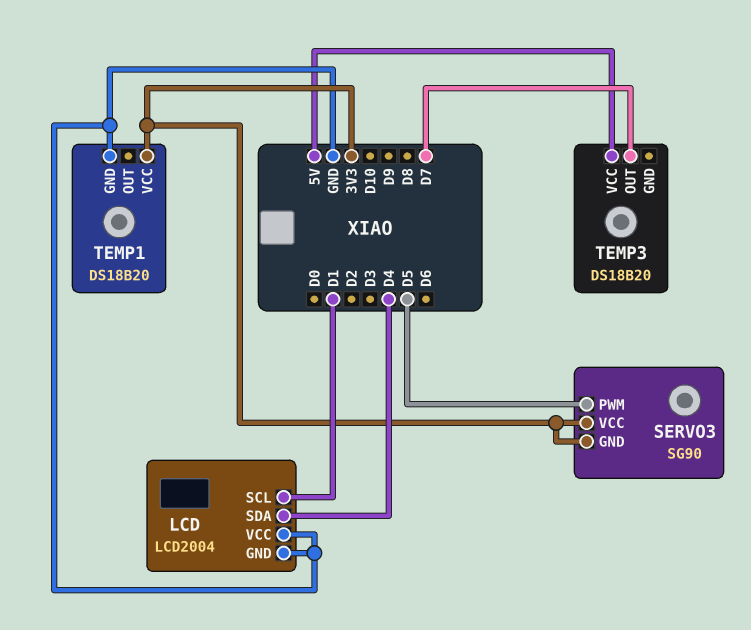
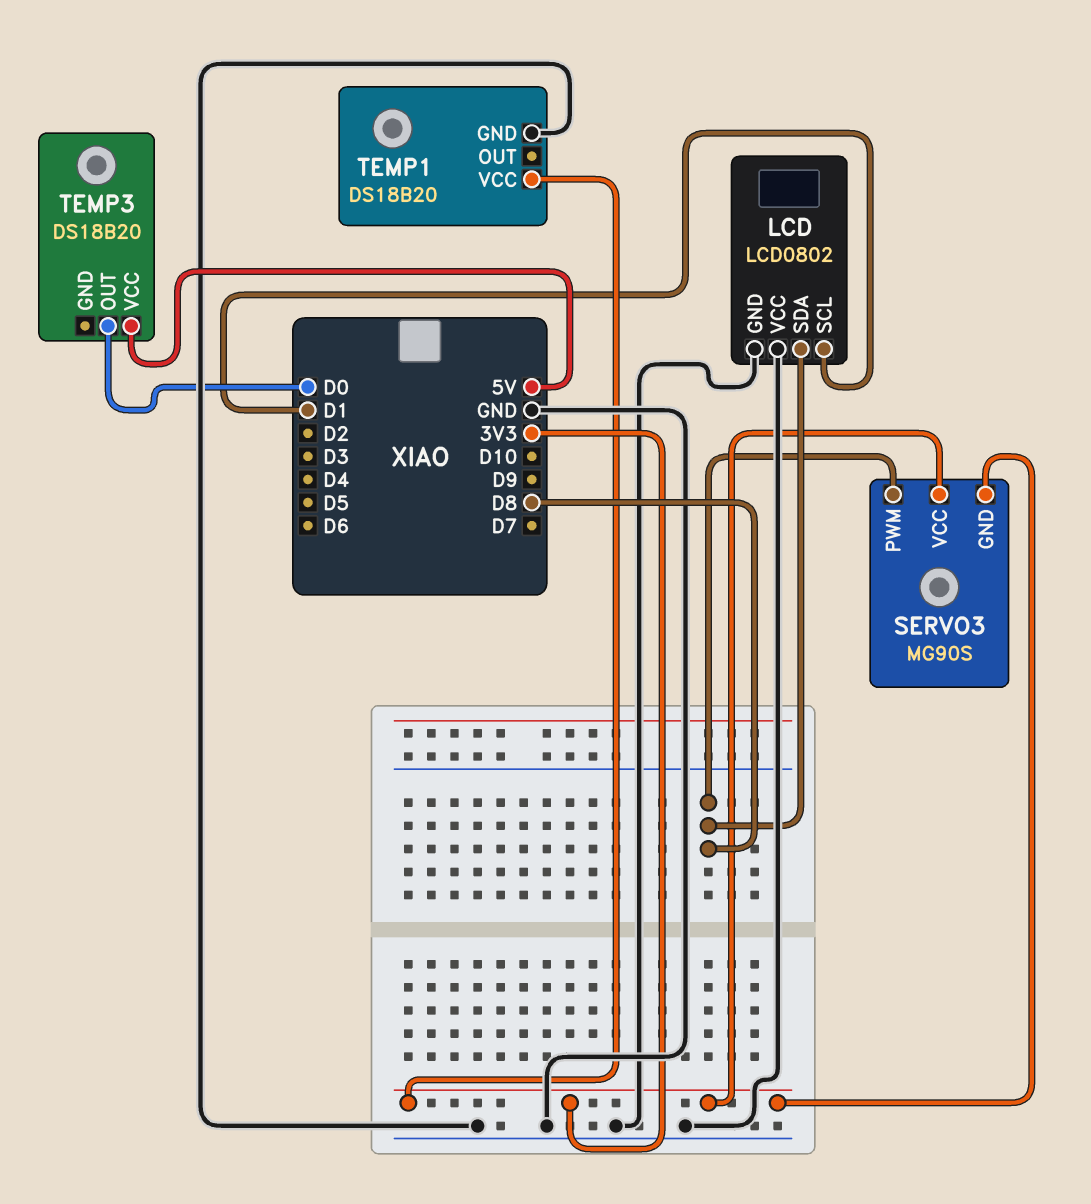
LCD: LCD2004 -> LCD0802
LCD pin SDA: D4 -> D8
SERVO3: SG90 -> MG90S
SERVO3 pin PWM: D5 -> D8
TEMP3 pin OUT: D7 -> D0

